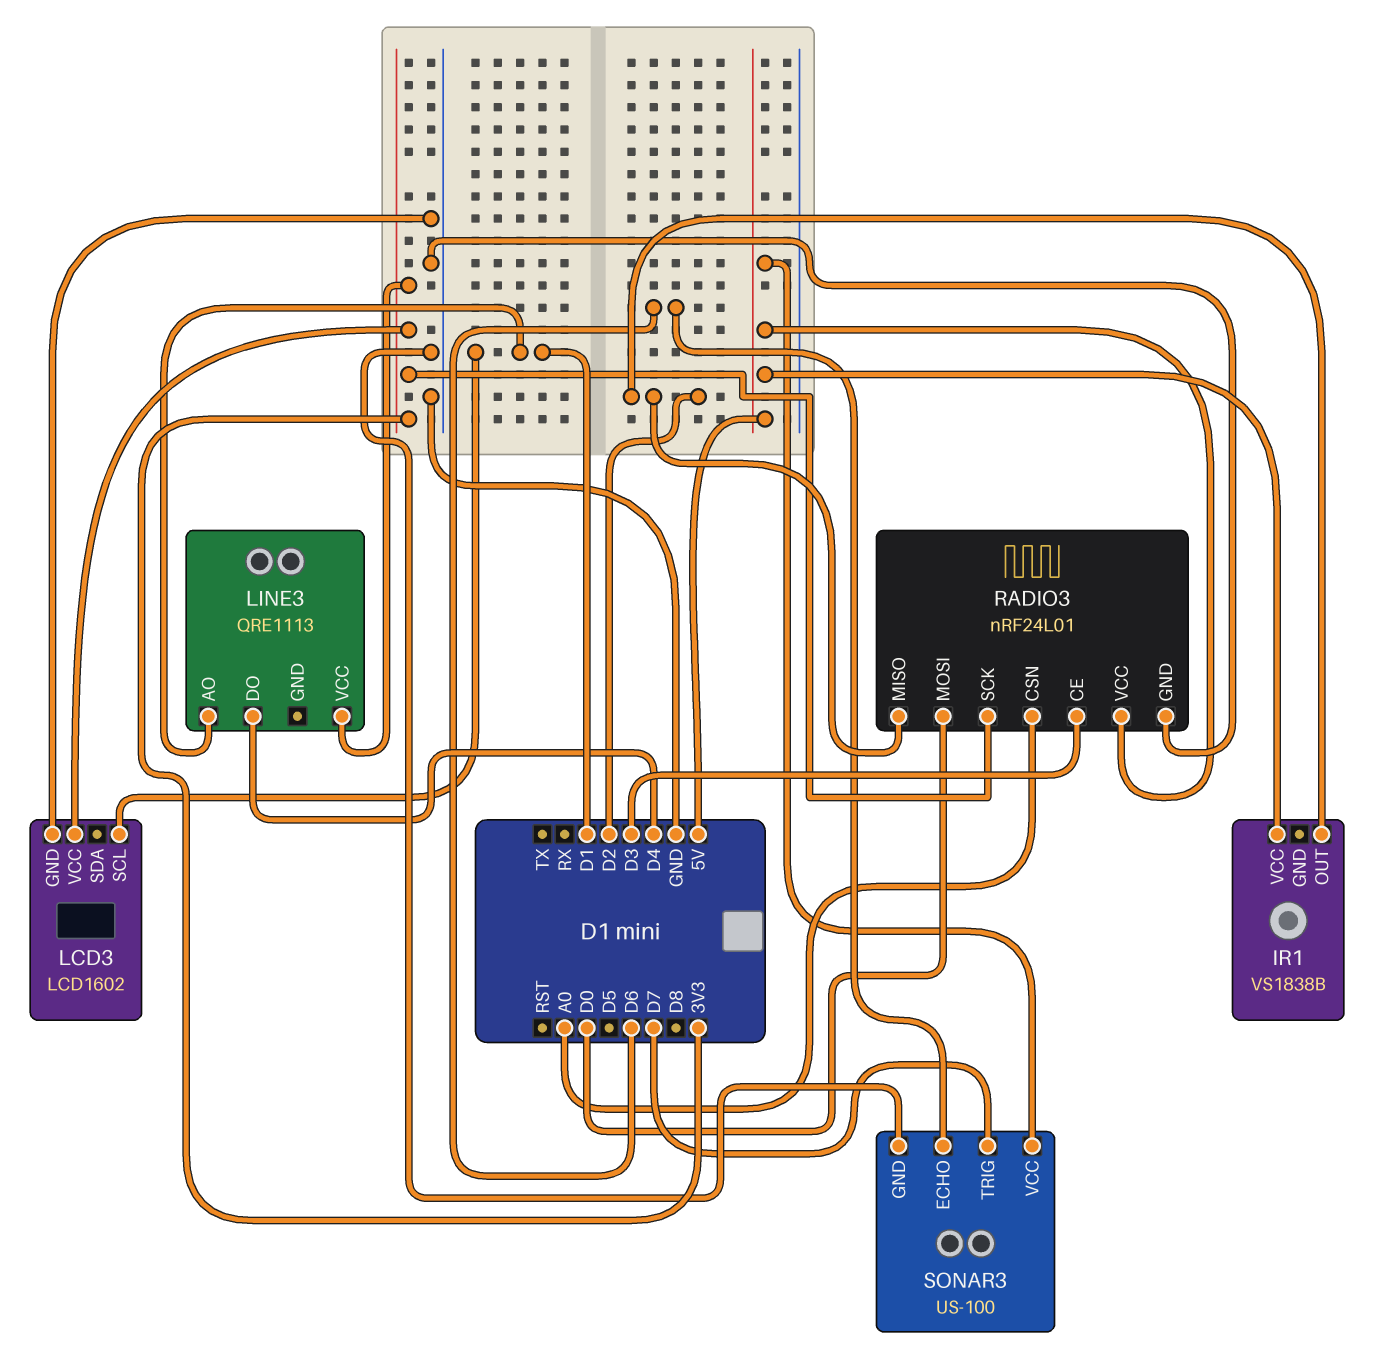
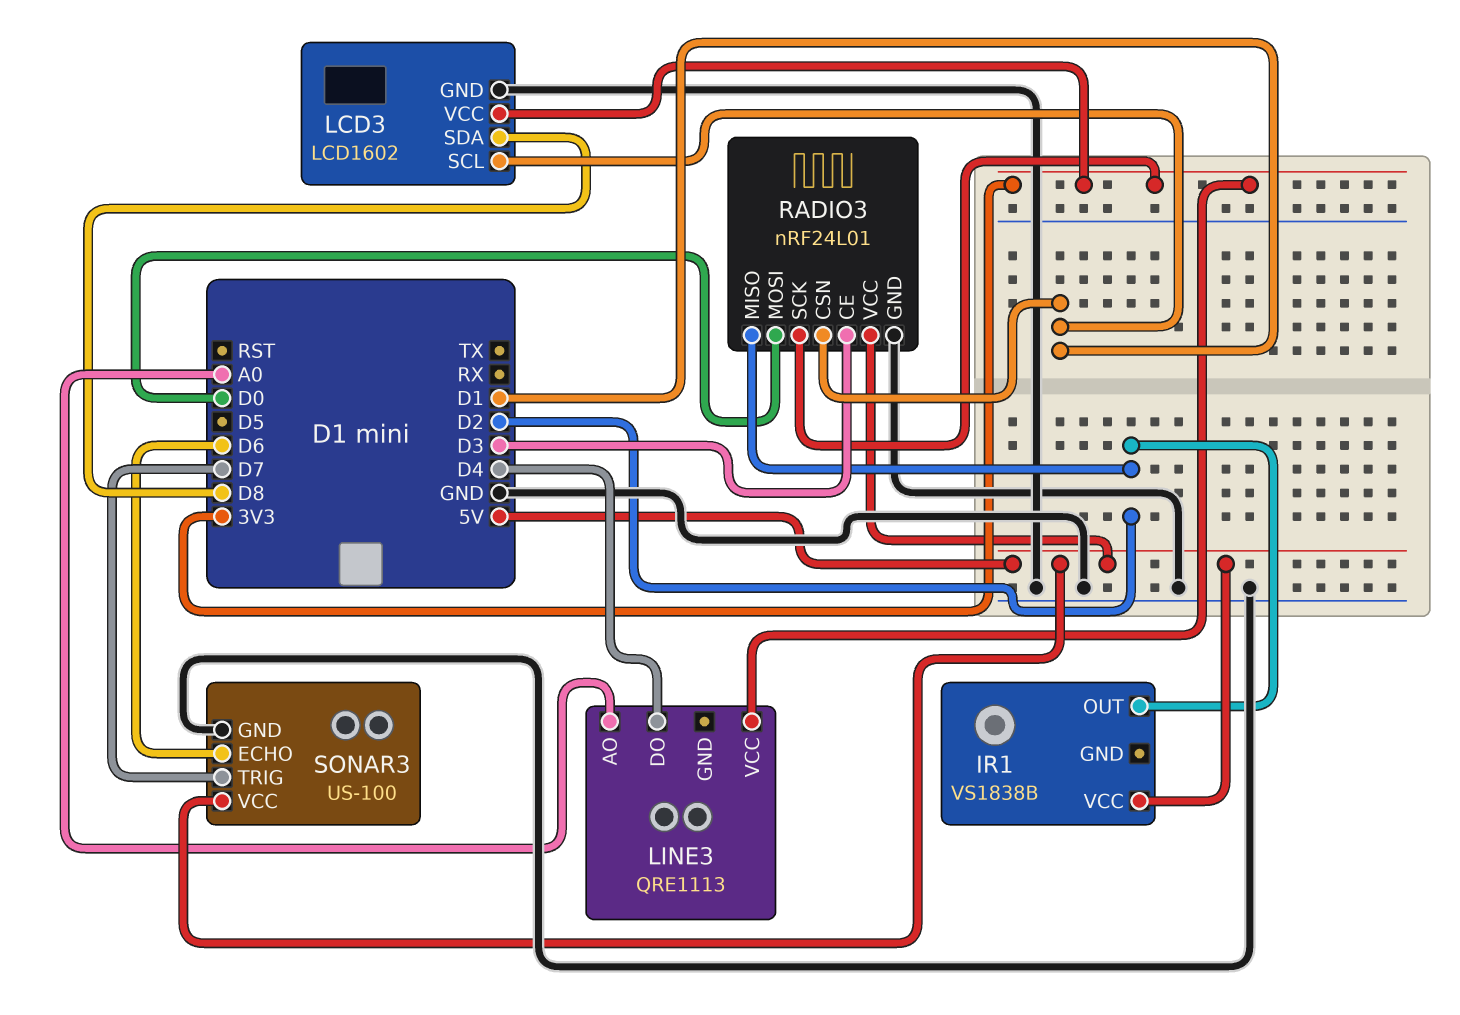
LCD3 pin SDA: none -> D8
LINE3 pin AO: D1 -> A0
RADIO3 pin CSN: A0 -> D1

